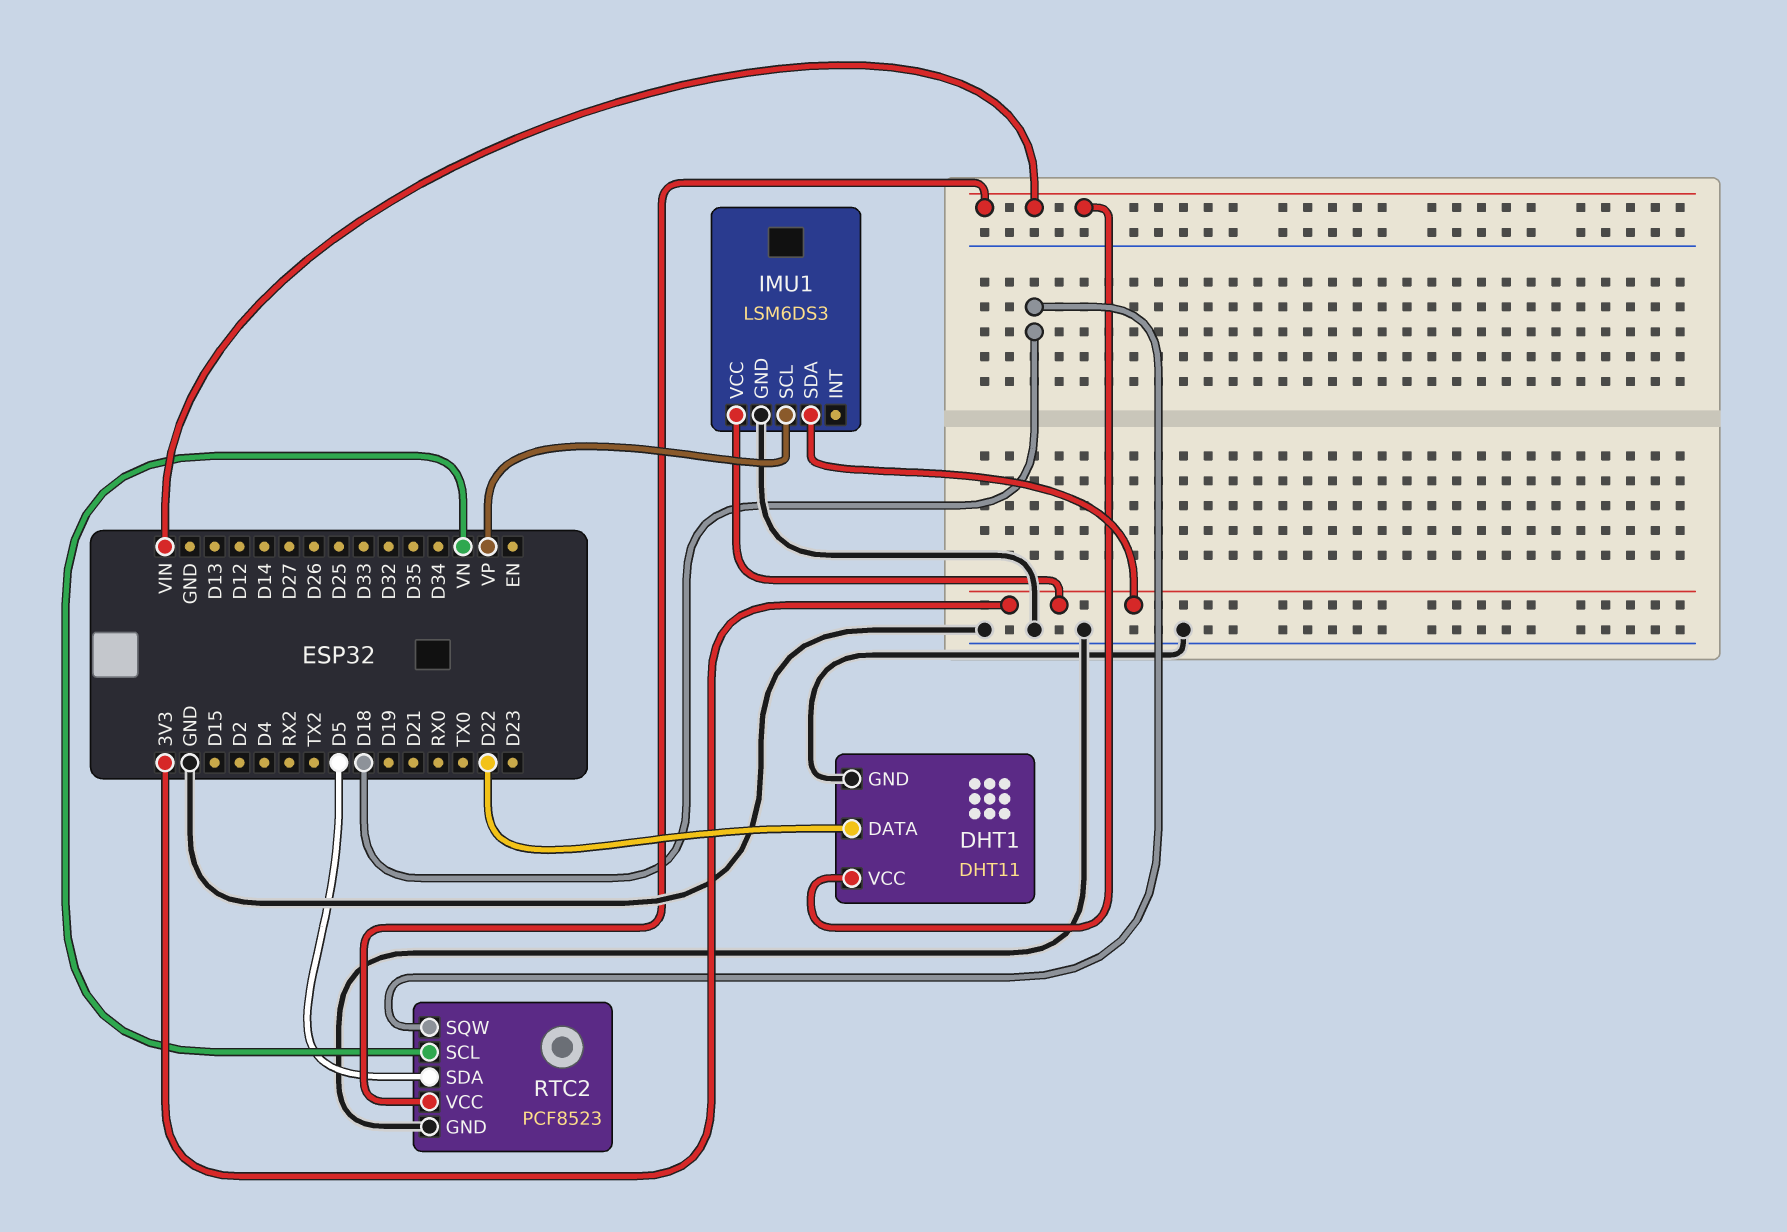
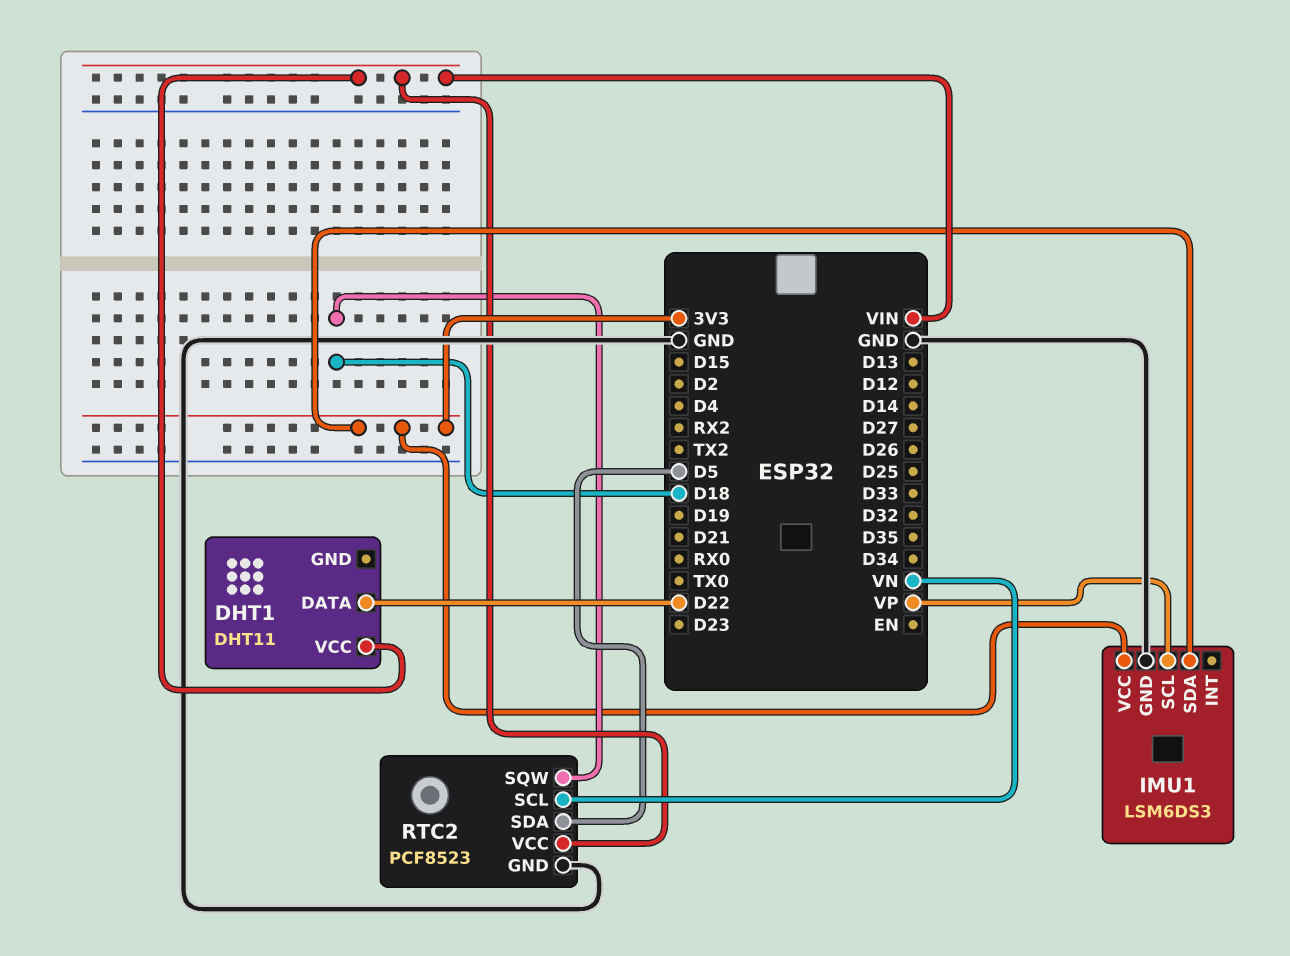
DHT1 pin GND: GND -> none

